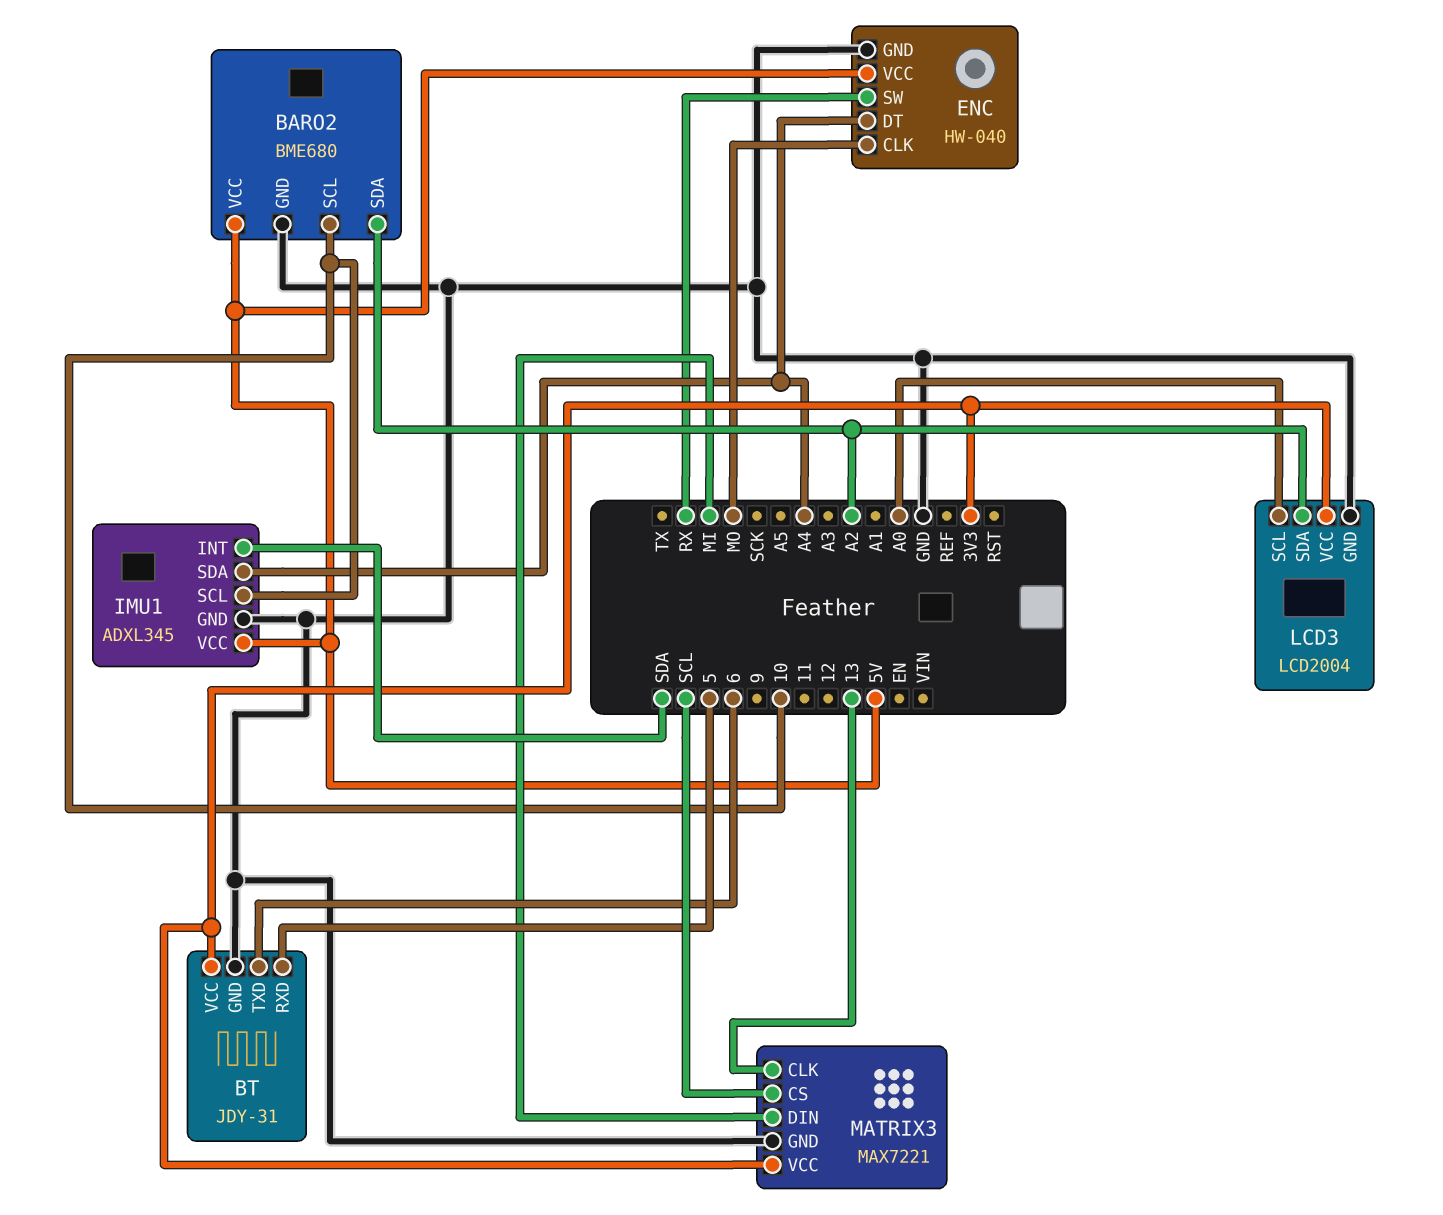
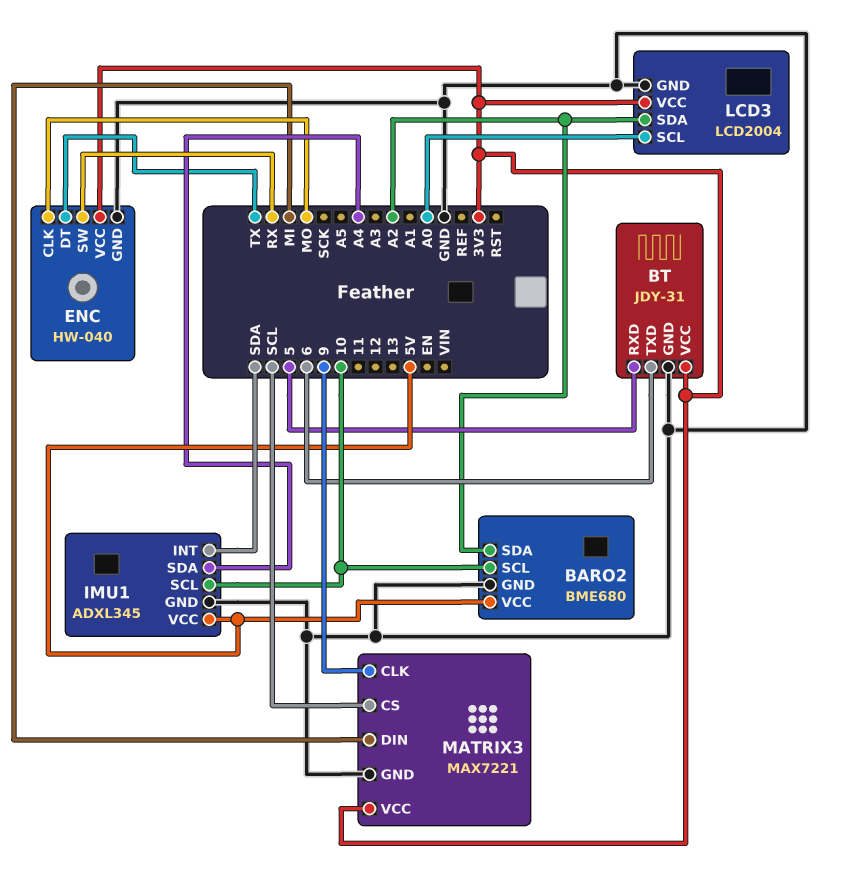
ENC pin DT: A4 -> TX
ENC pin VCC: 5V -> 3V3
MATRIX3 pin CLK: 13 -> 9

